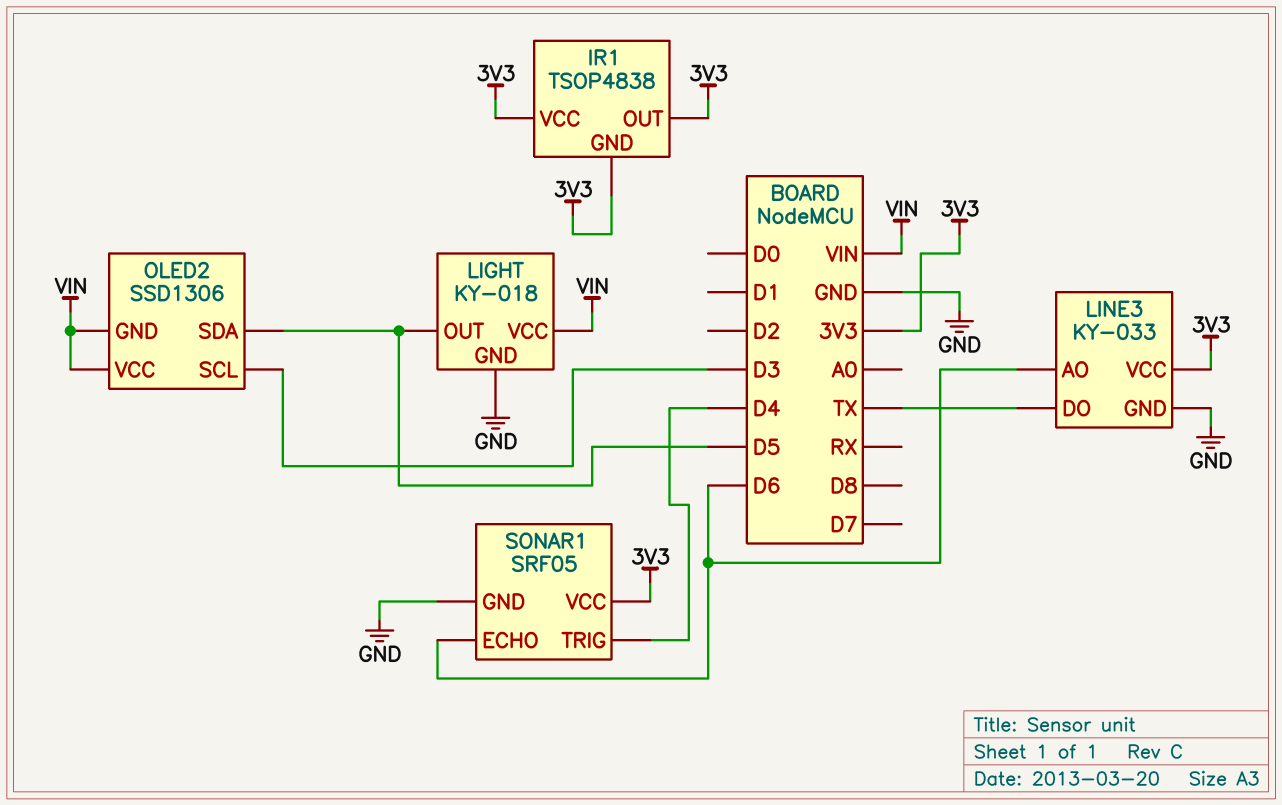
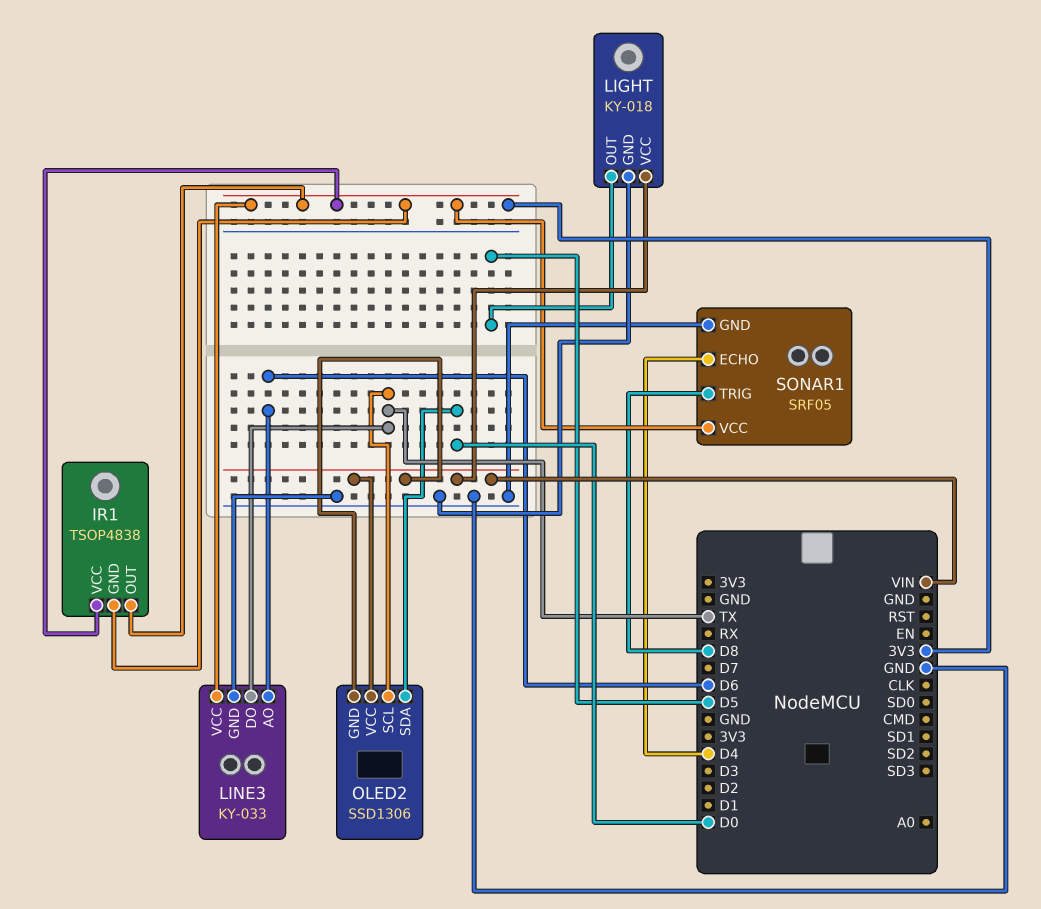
OLED2 pin SCL: D3 -> TX
OLED2 pin SDA: D5 -> D0
SONAR1 pin ECHO: D6 -> D4
SONAR1 pin TRIG: D4 -> D8

